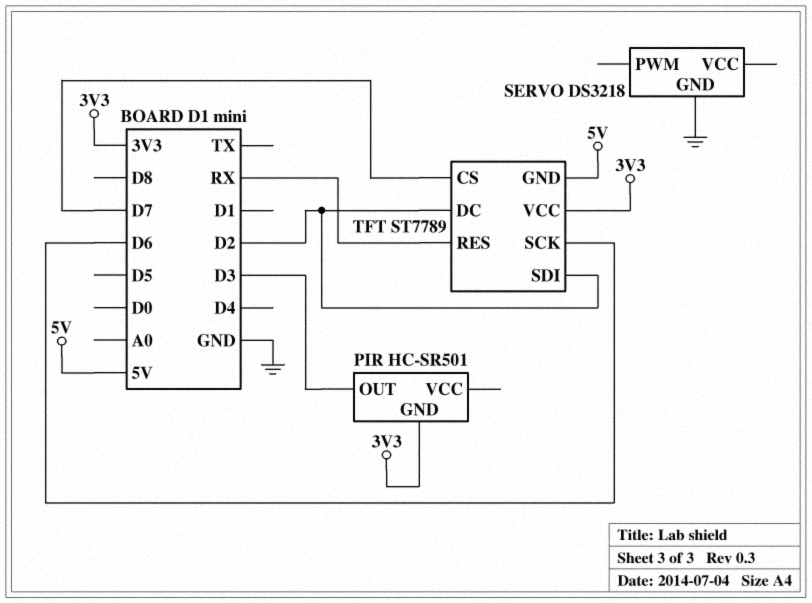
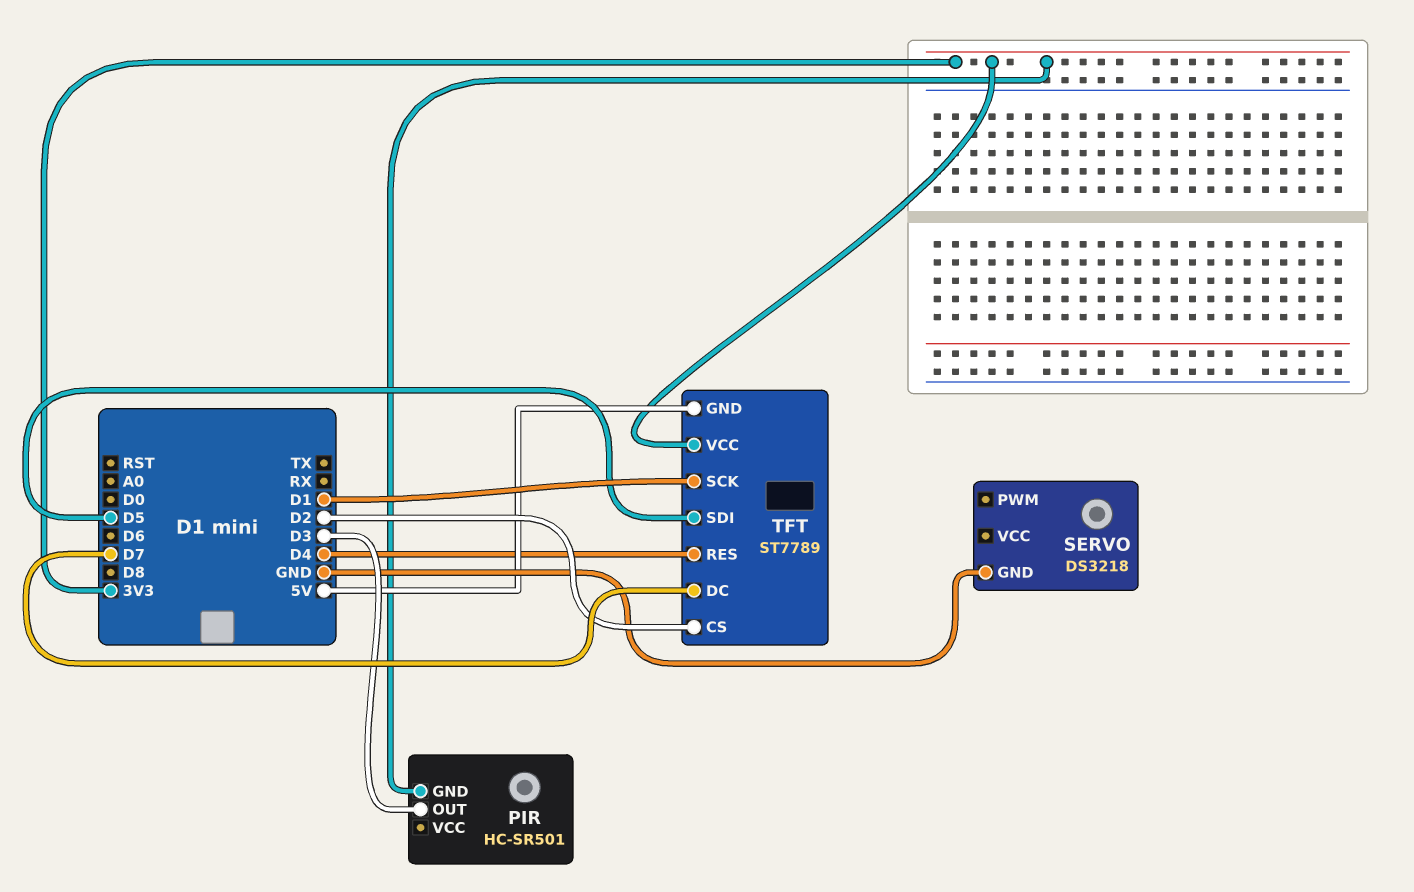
TFT pin CS: D7 -> D2
TFT pin DC: D2 -> D7
TFT pin RES: RX -> D4
TFT pin SCK: D6 -> D1
TFT pin SDI: D2 -> D5

